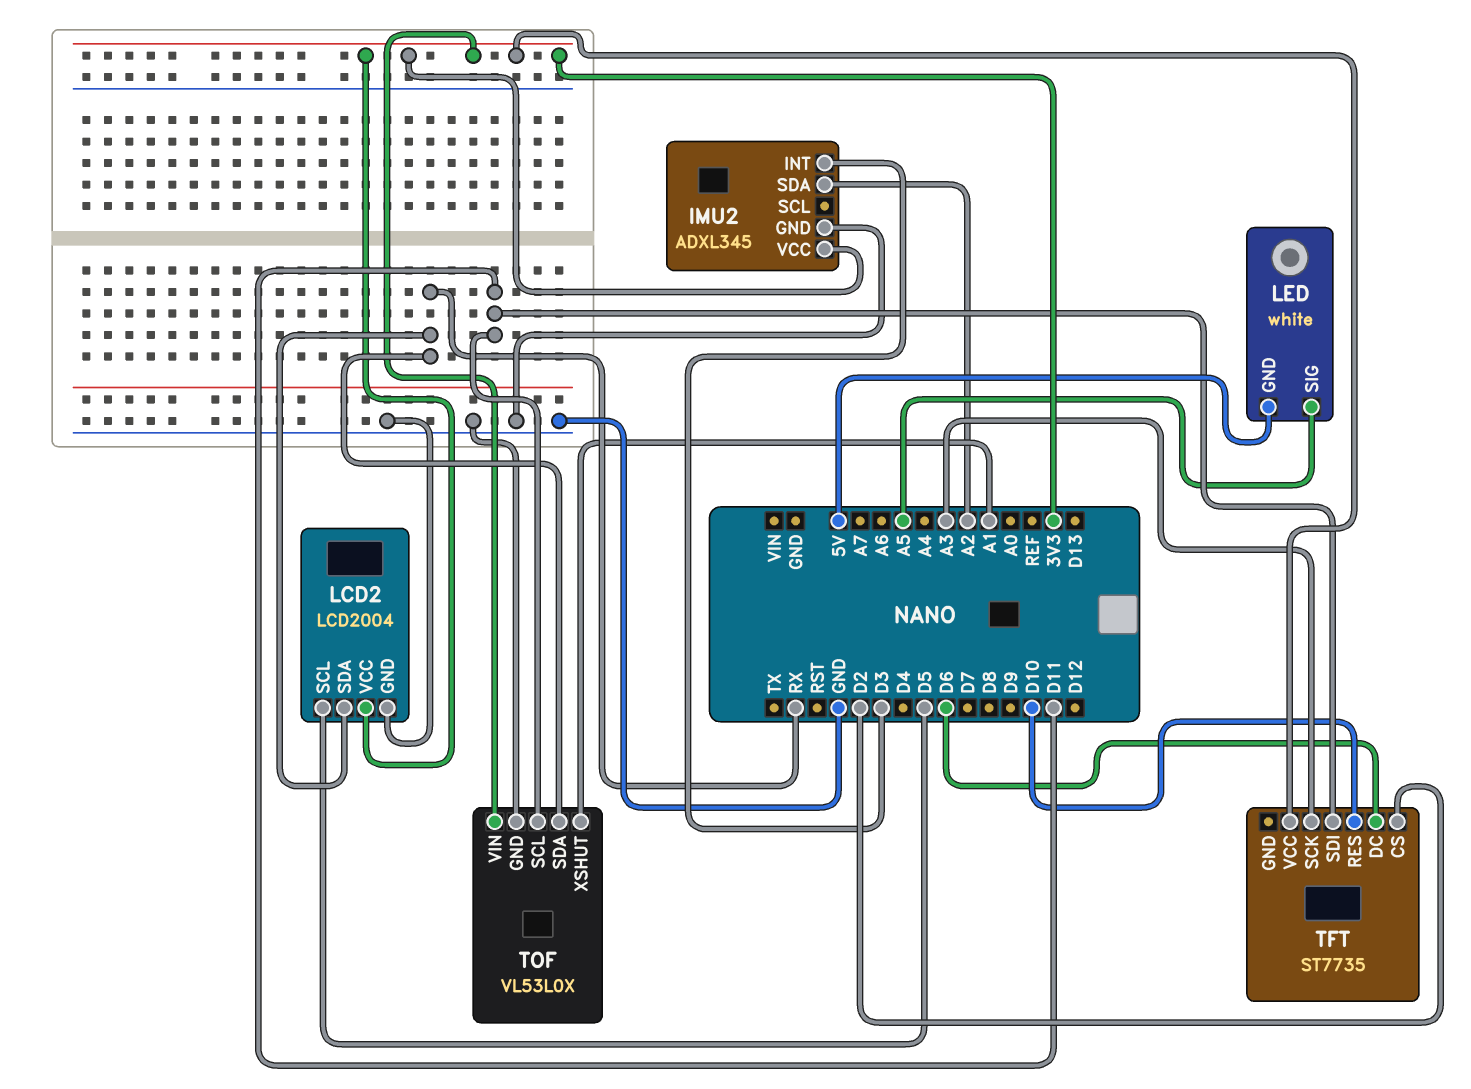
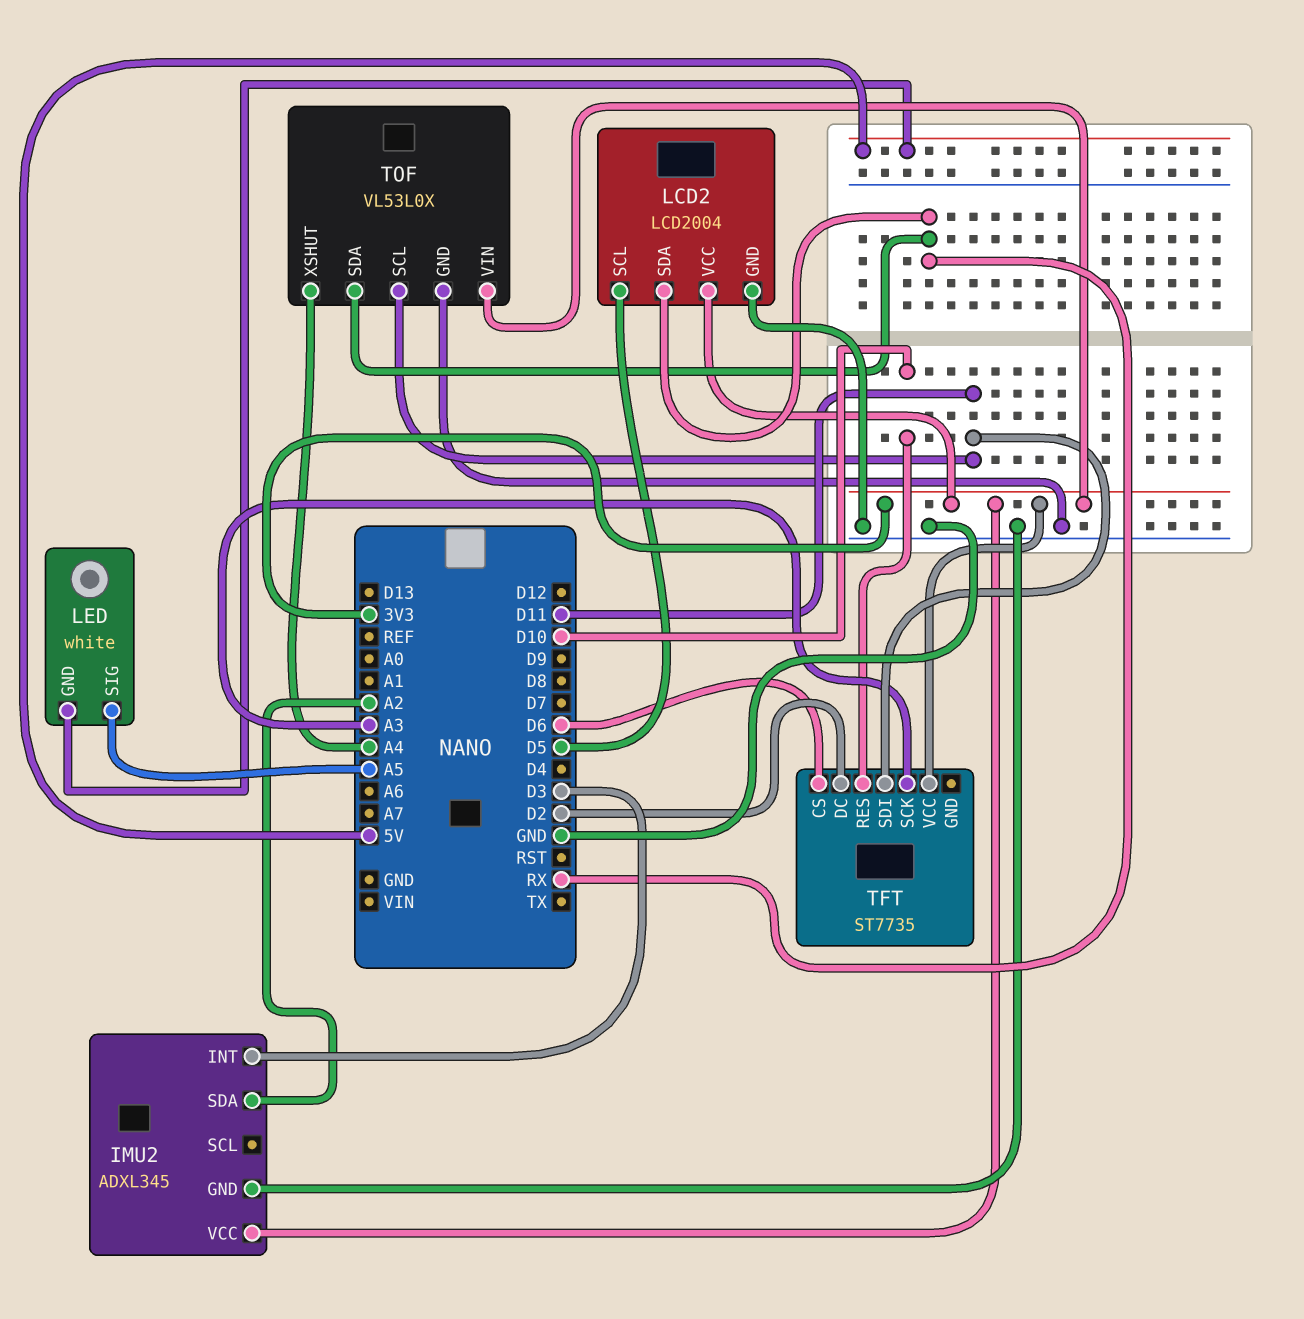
TFT pin CS: D2 -> D6
TFT pin DC: D6 -> D2
TOF pin XSHUT: A1 -> A4

